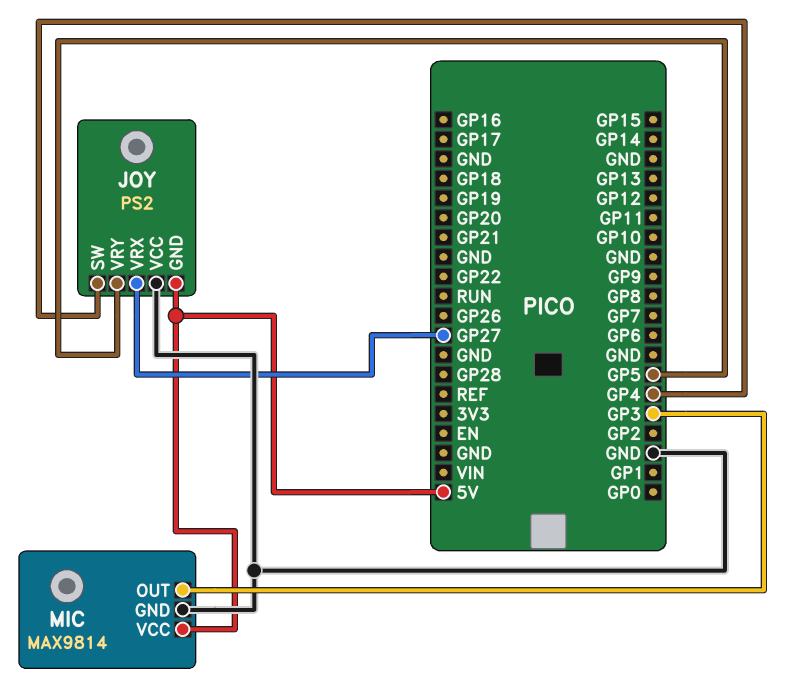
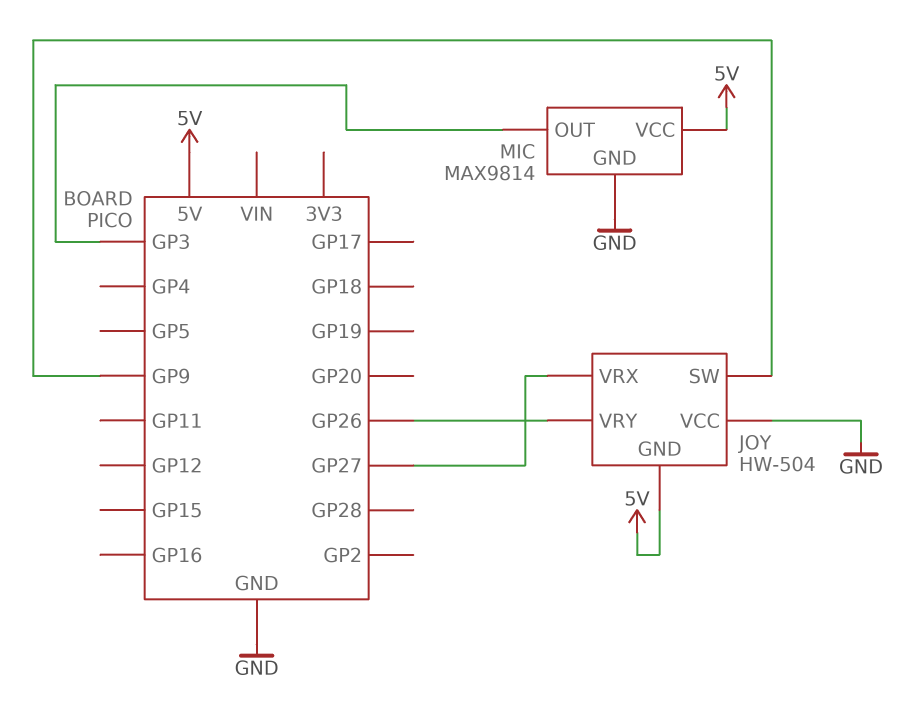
JOY: PS2 -> HW-504
JOY pin SW: GP4 -> GP9
JOY pin VRY: GP5 -> GP26

